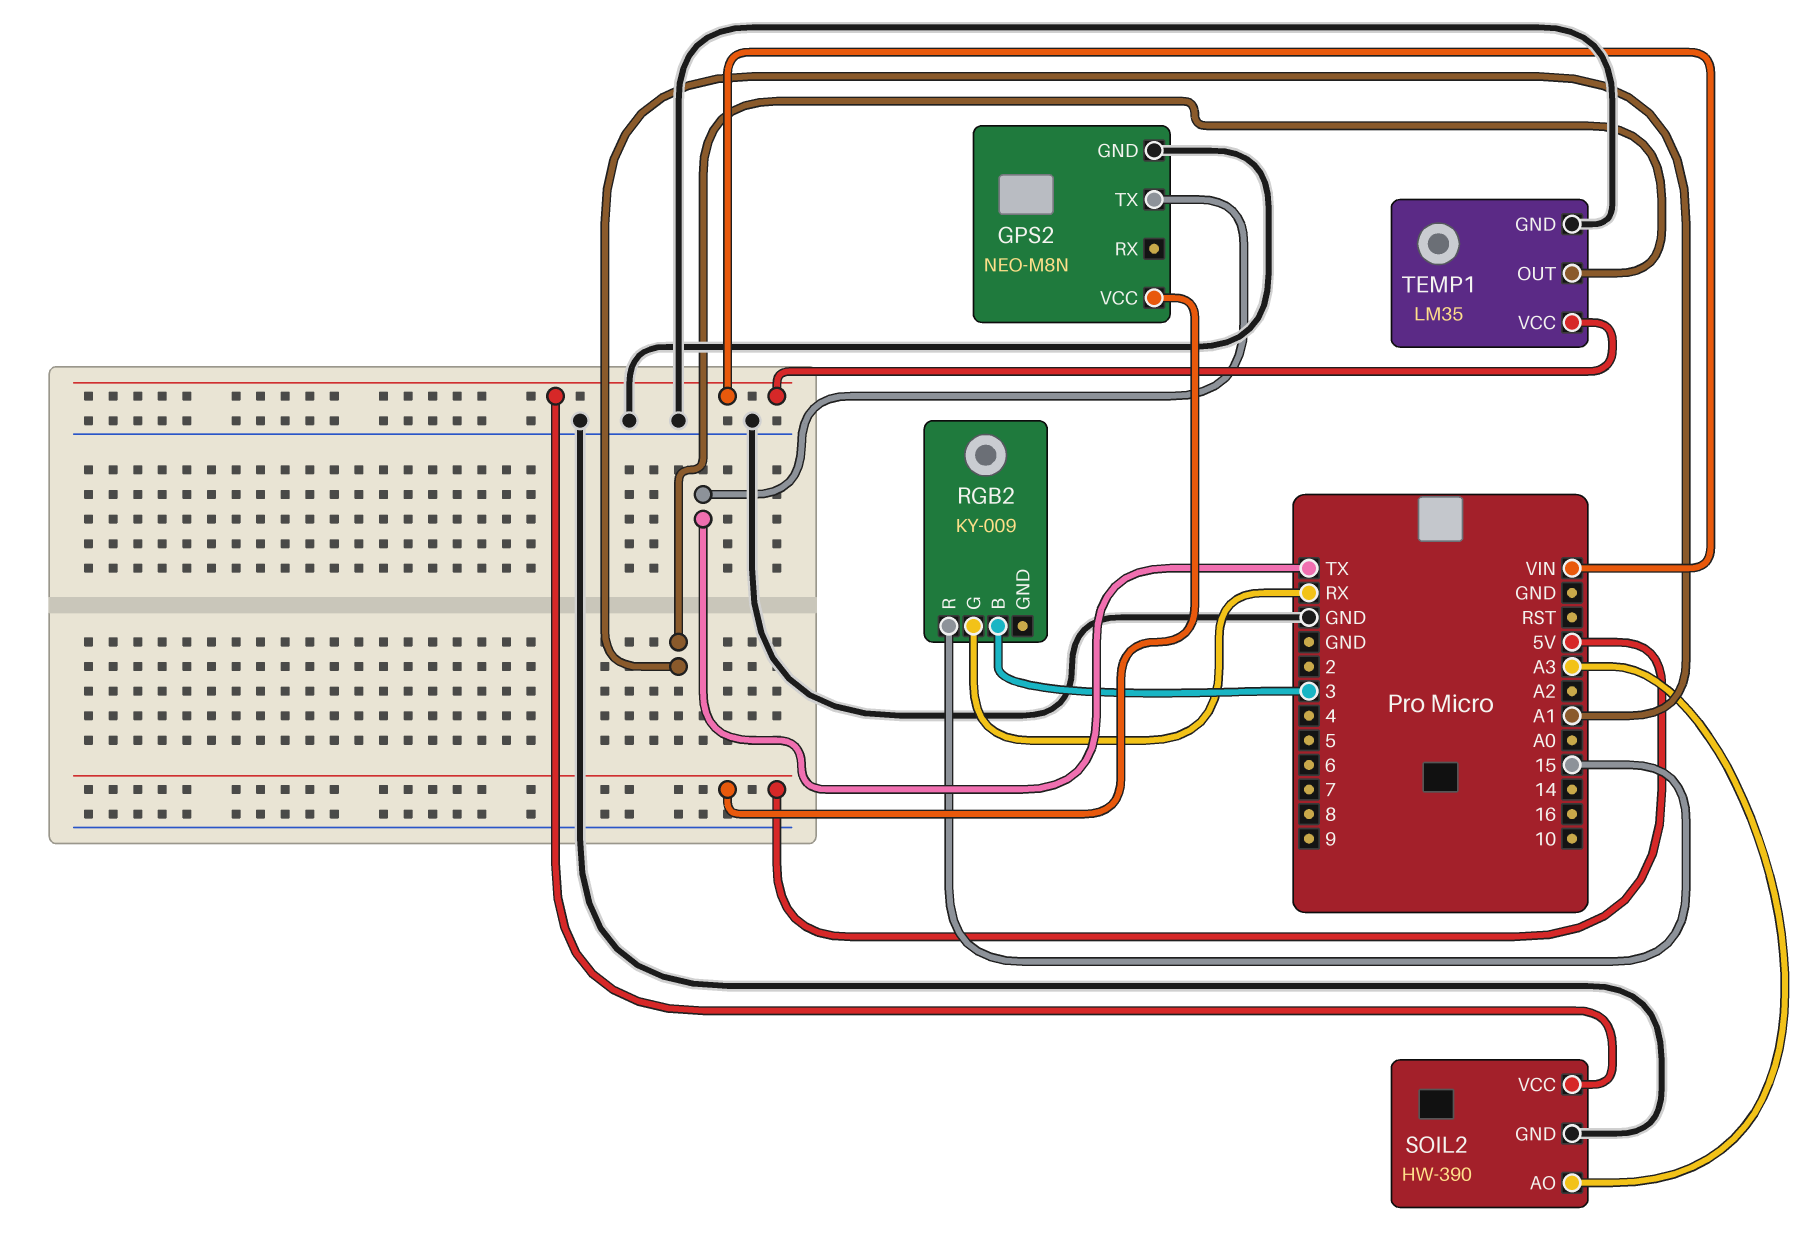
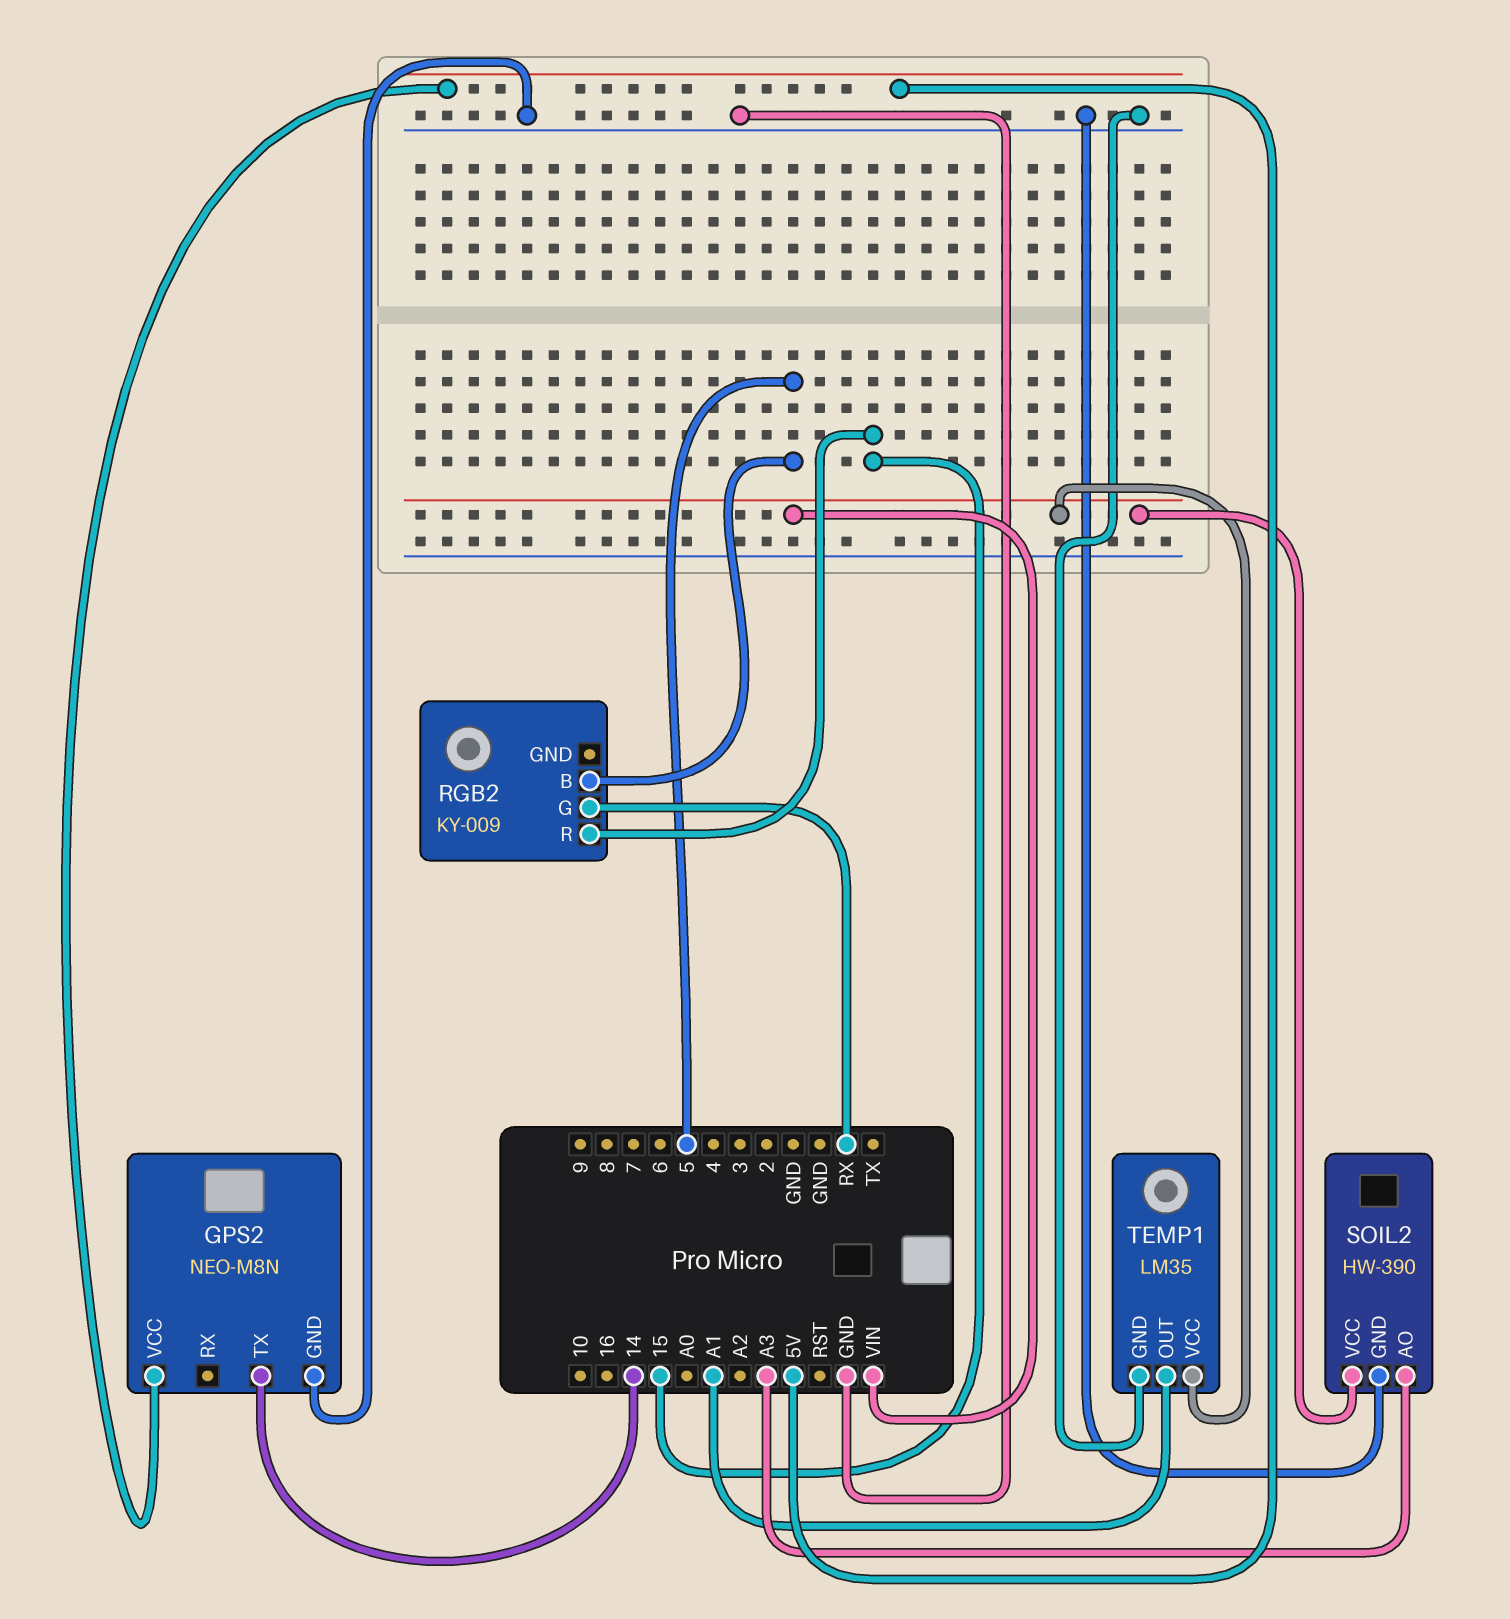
GPS2 pin TX: TX -> 14
RGB2 pin B: 3 -> 5

